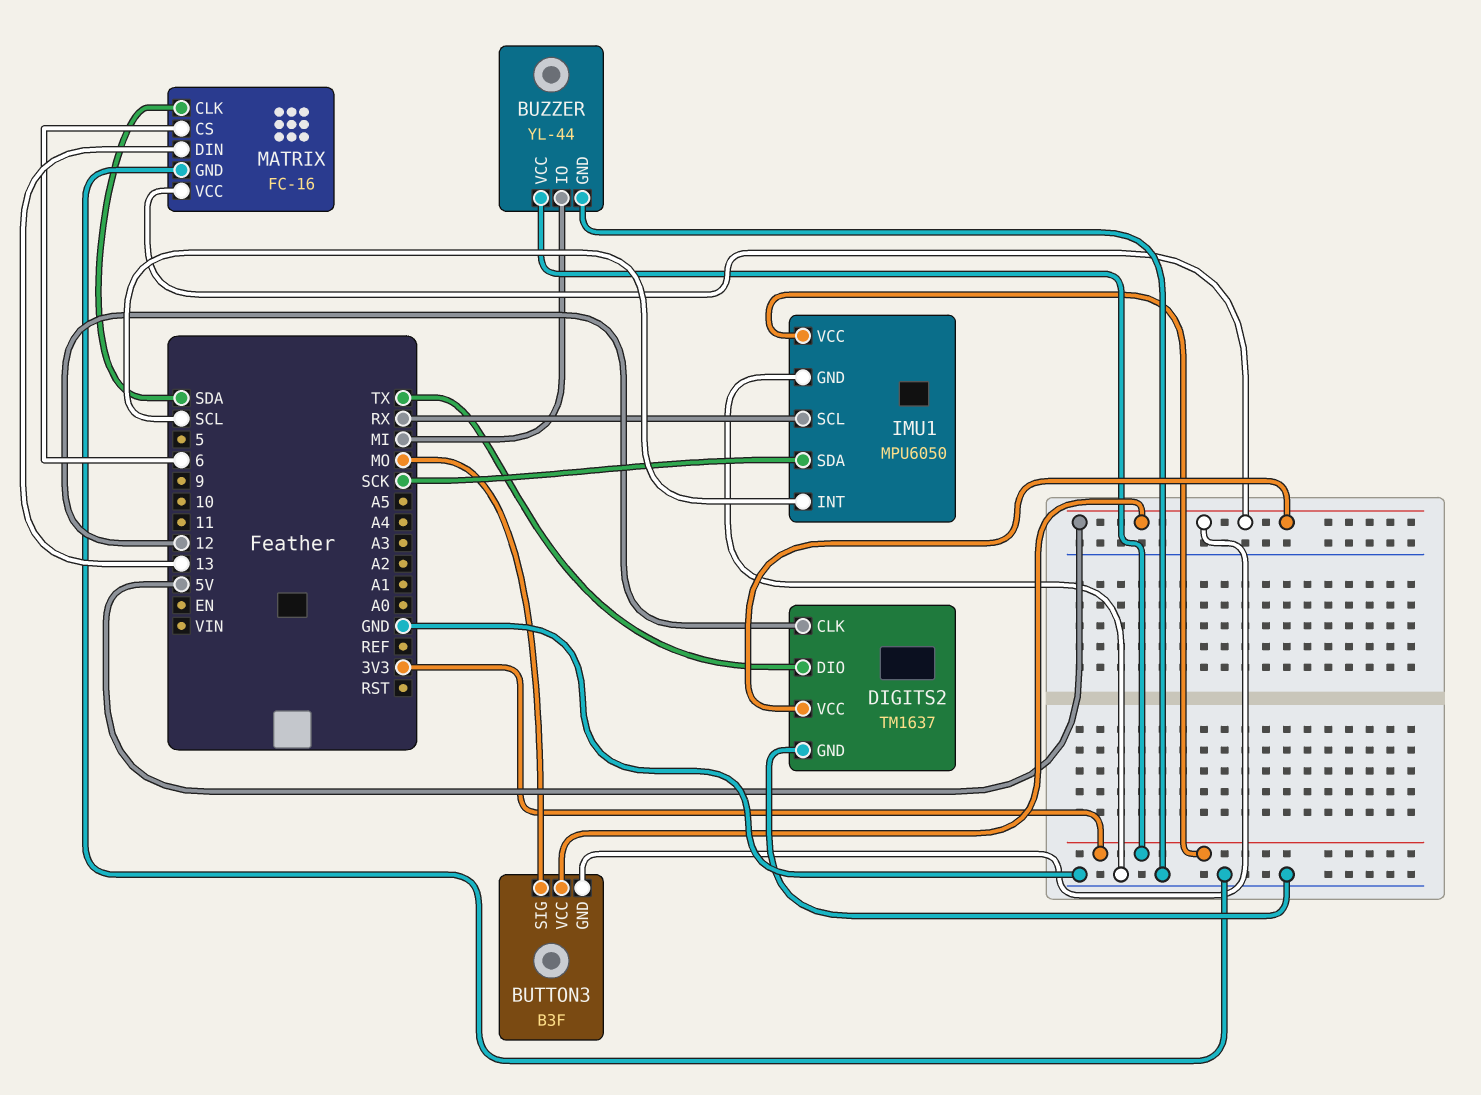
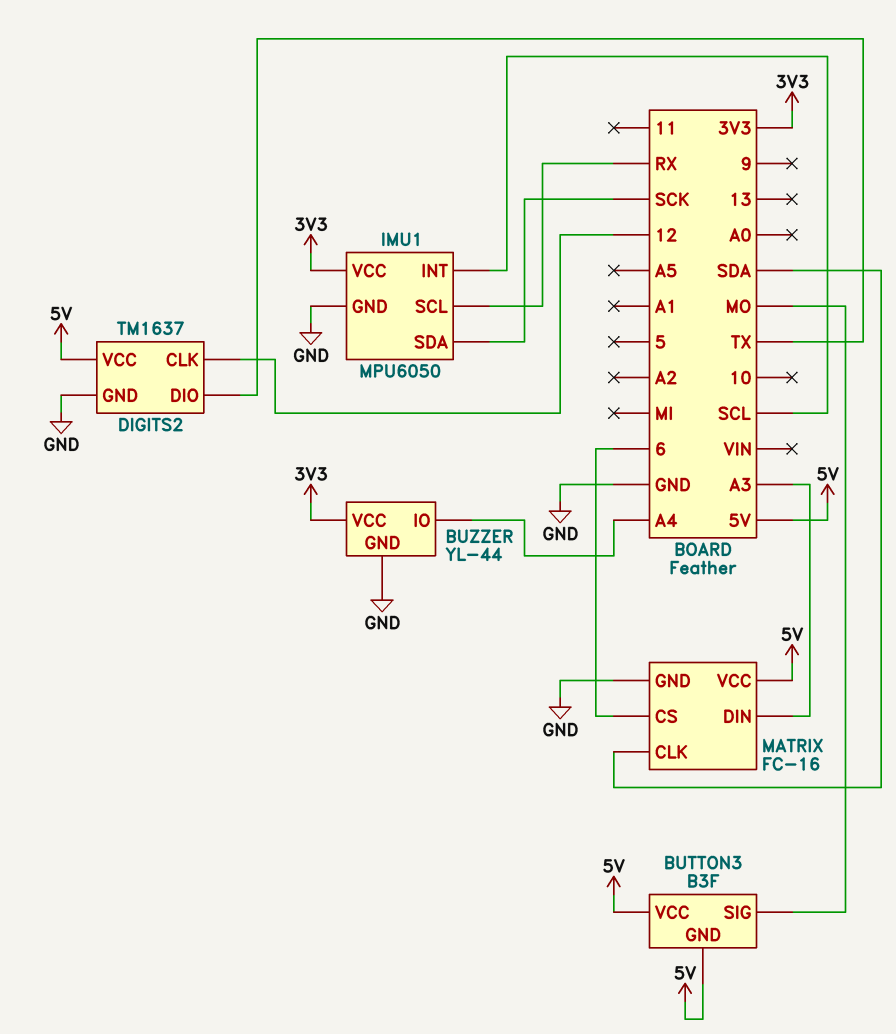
BUZZER pin IO: MI -> A4
MATRIX pin DIN: 13 -> A3

